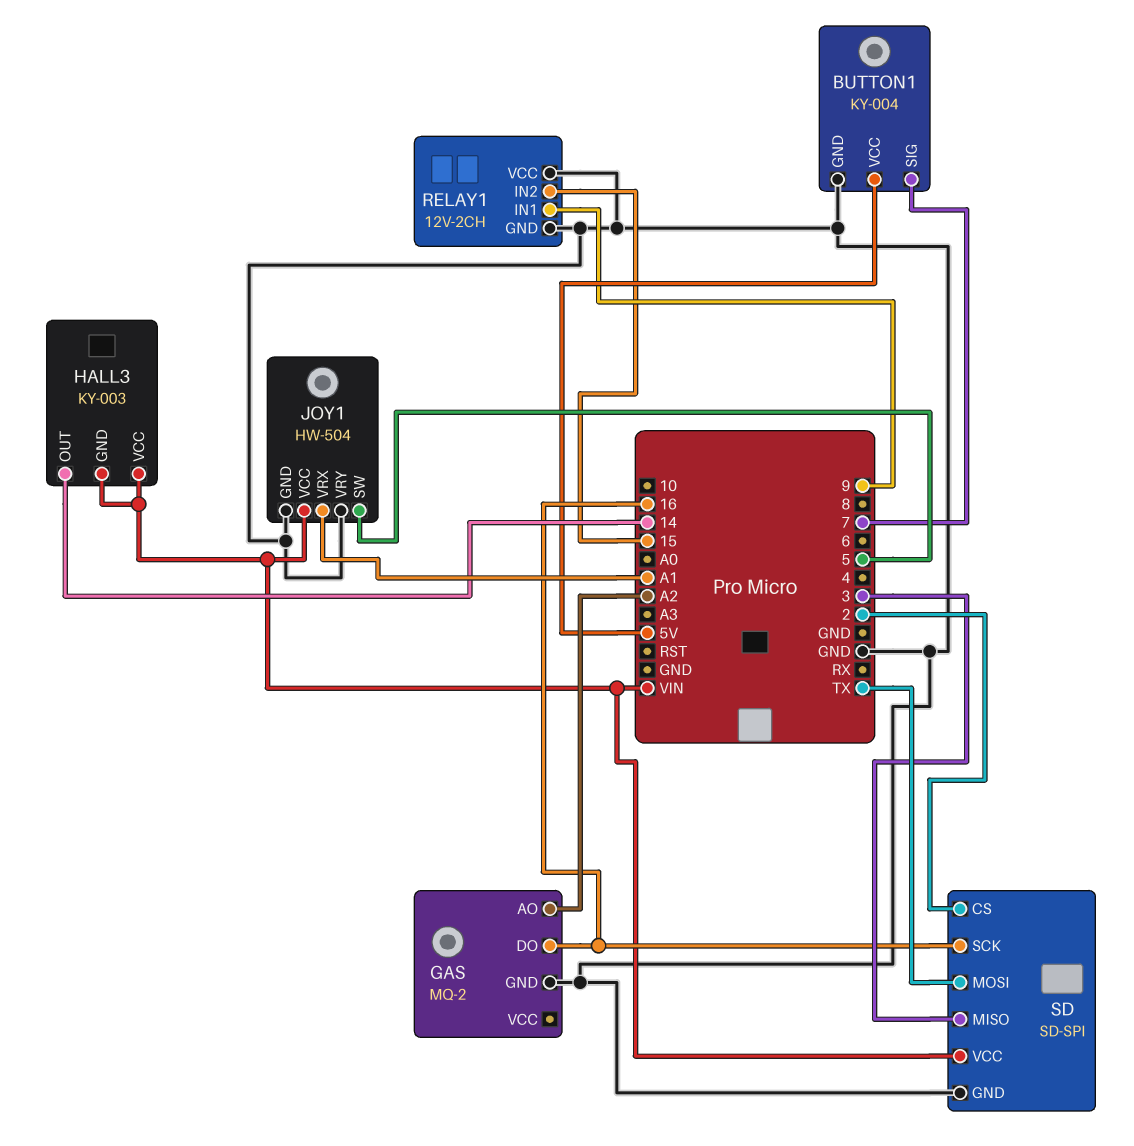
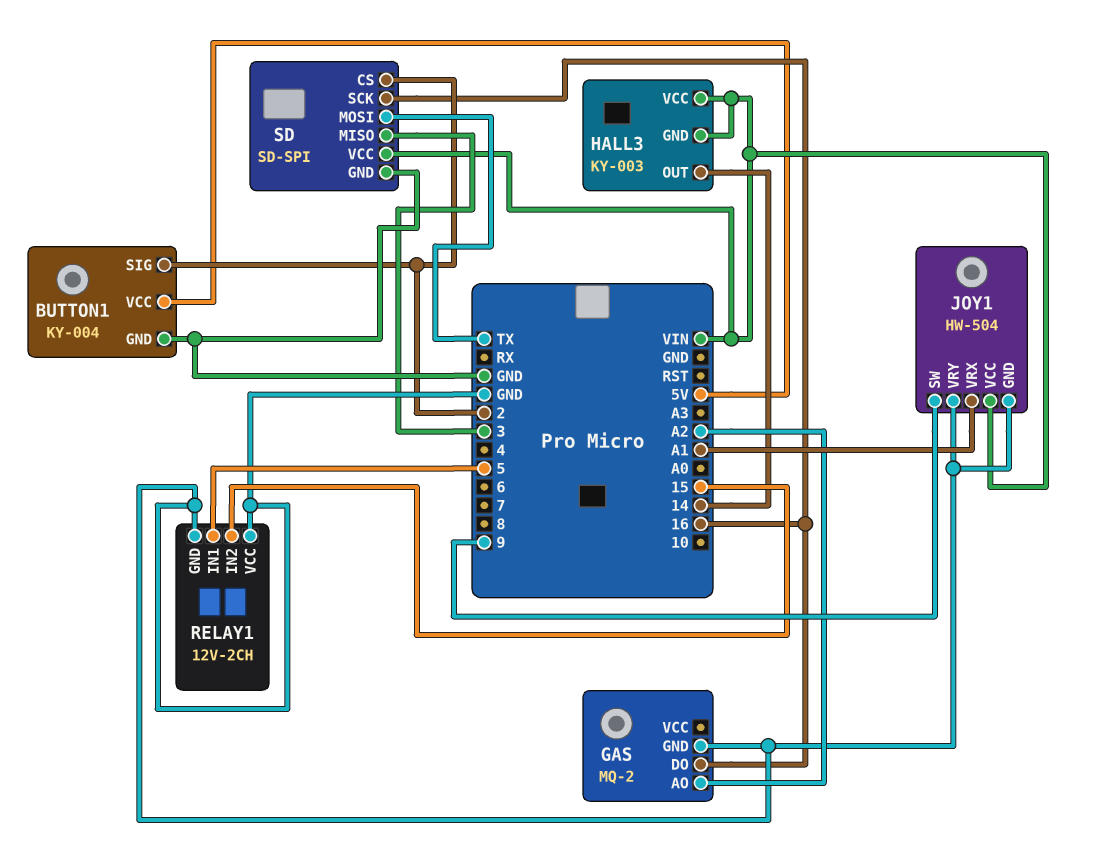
BUTTON1 pin SIG: 7 -> 2
JOY1 pin SW: 5 -> 9
RELAY1 pin IN1: 9 -> 5

